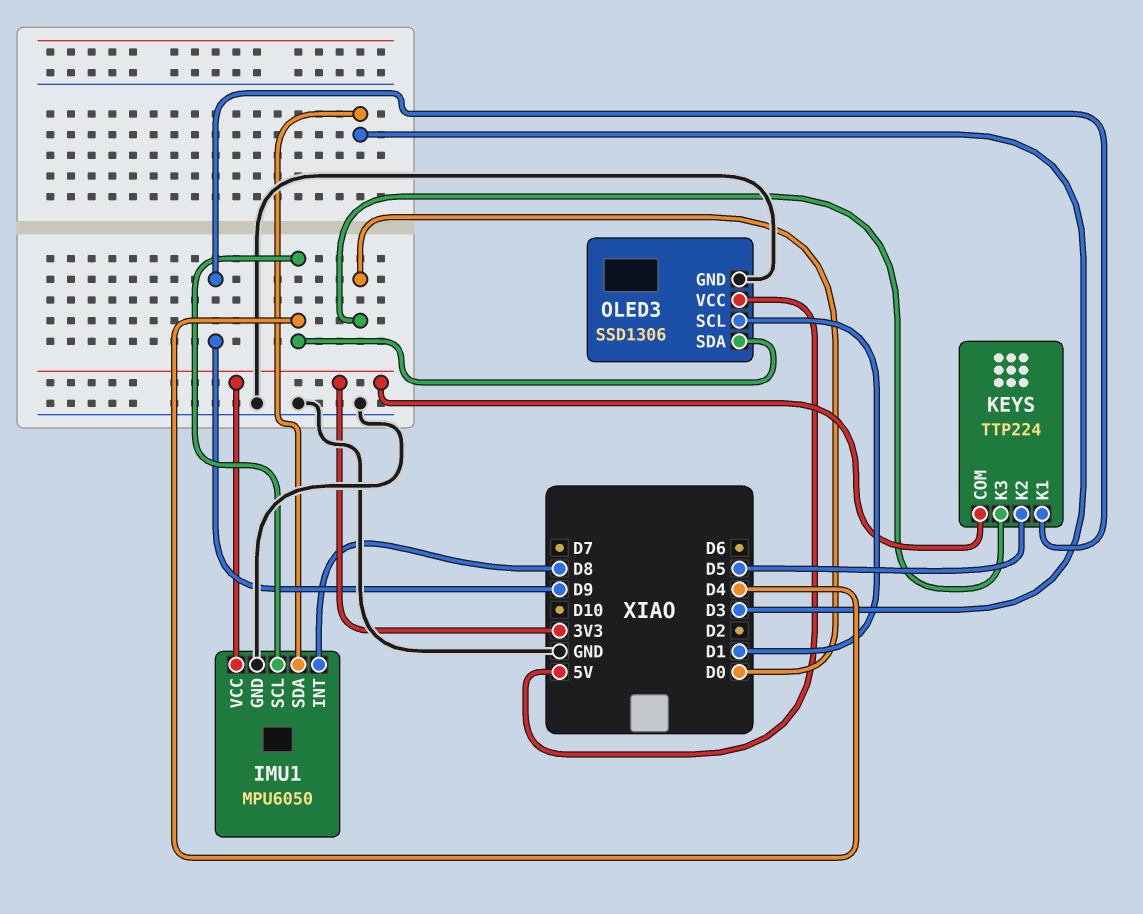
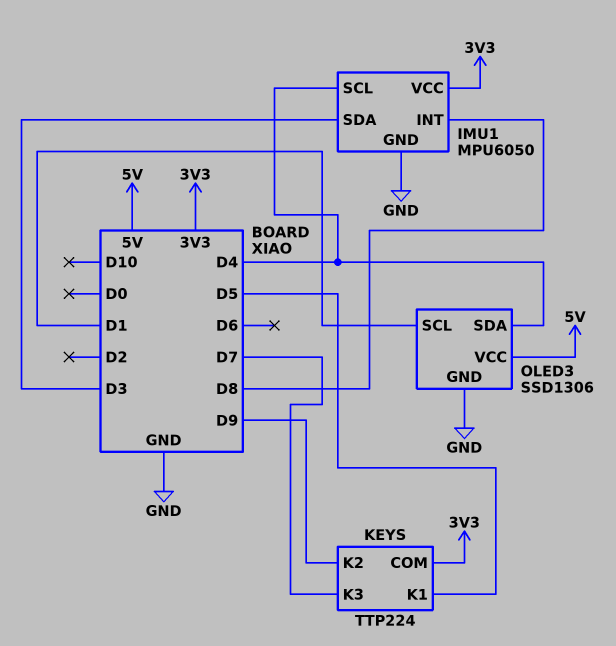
KEYS pin K1: D9 -> D5
KEYS pin K2: D5 -> D9
KEYS pin K3: D0 -> D7

